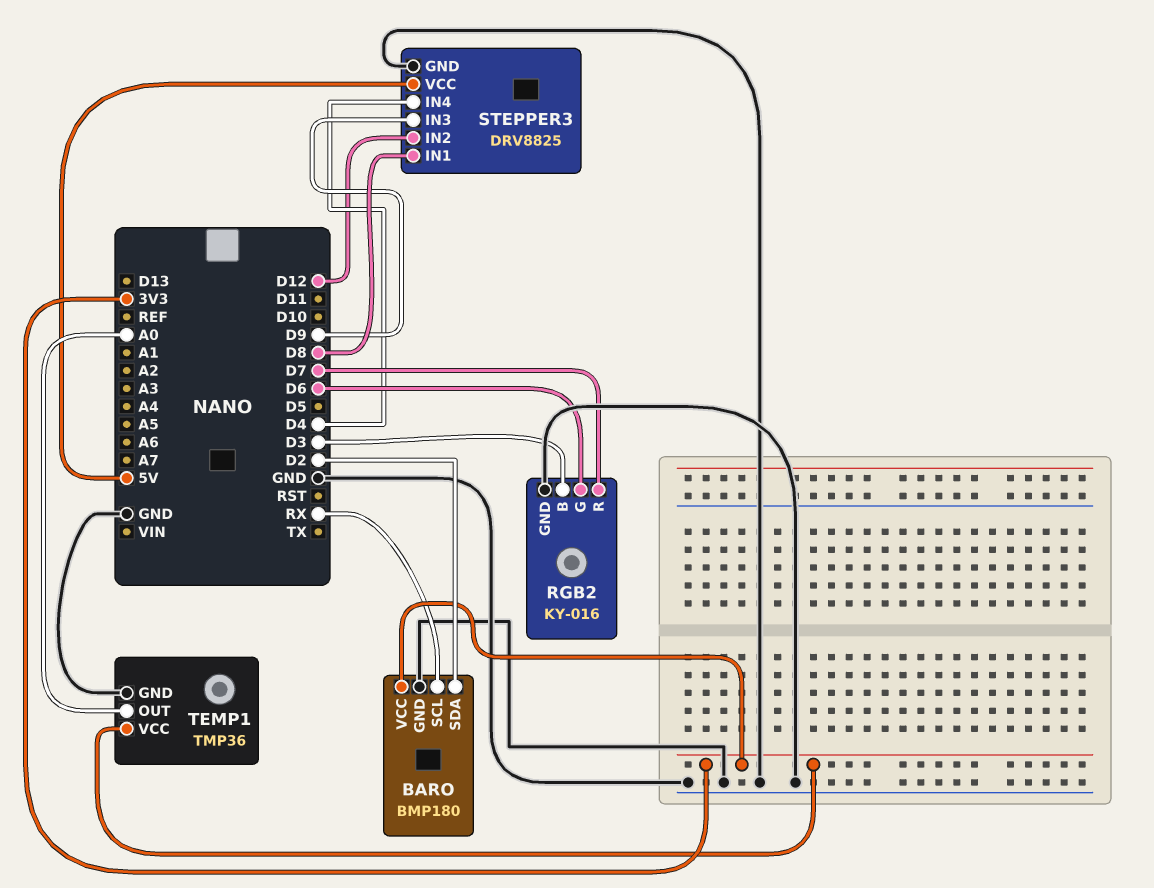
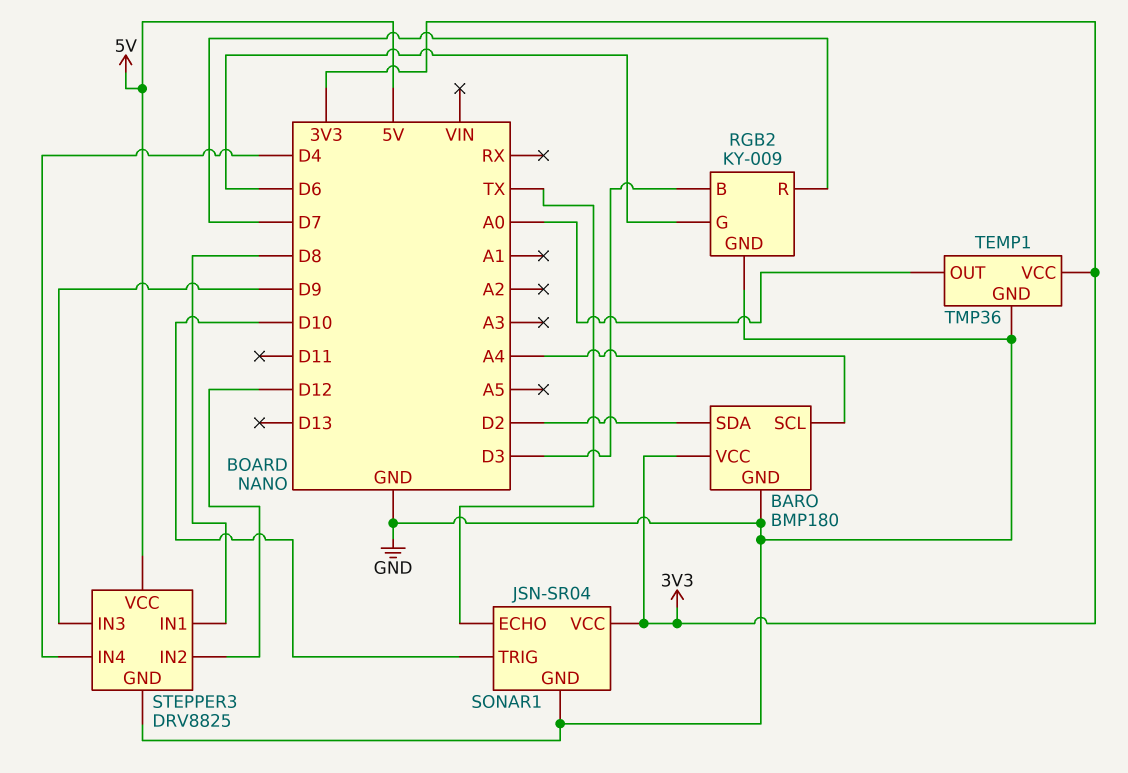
BARO pin SCL: RX -> A4
RGB2: KY-016 -> KY-009
SONAR1: none -> JSN-SR04
SONAR1 pin ECHO: none -> TX
SONAR1 pin GND: none -> GND
SONAR1 pin TRIG: none -> D10
SONAR1 pin VCC: none -> 3V3

